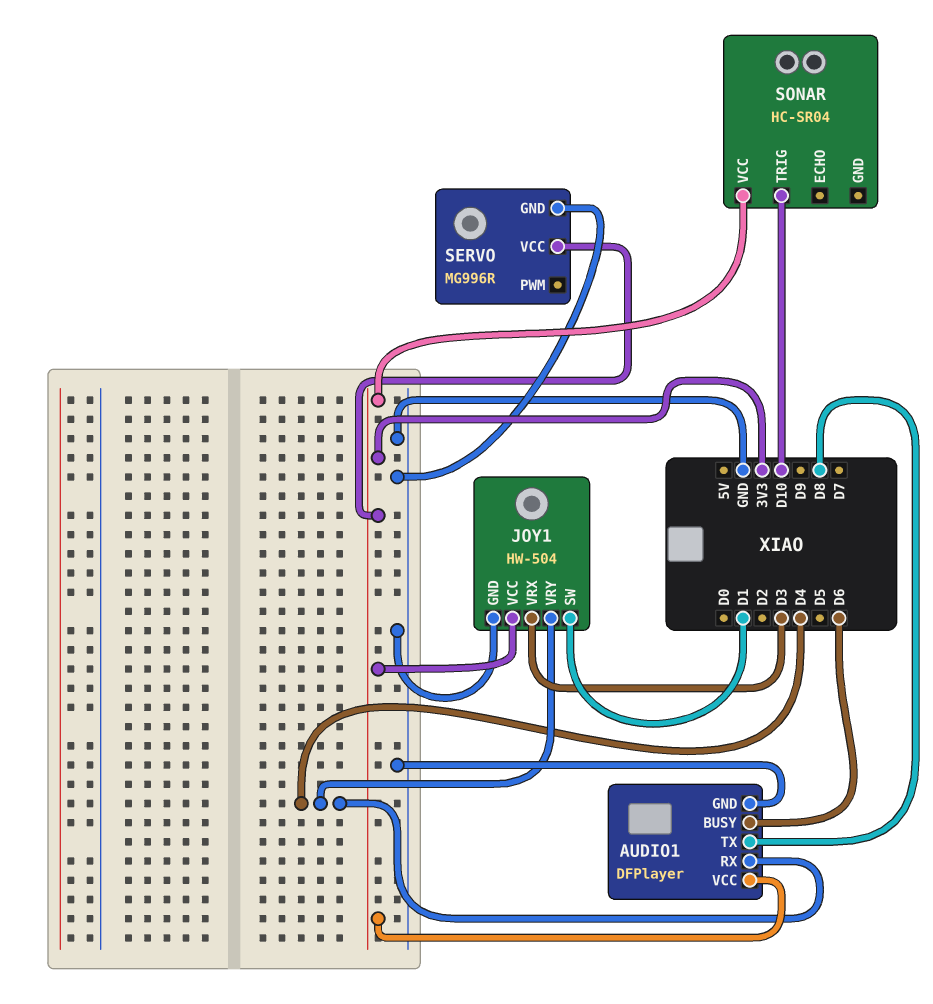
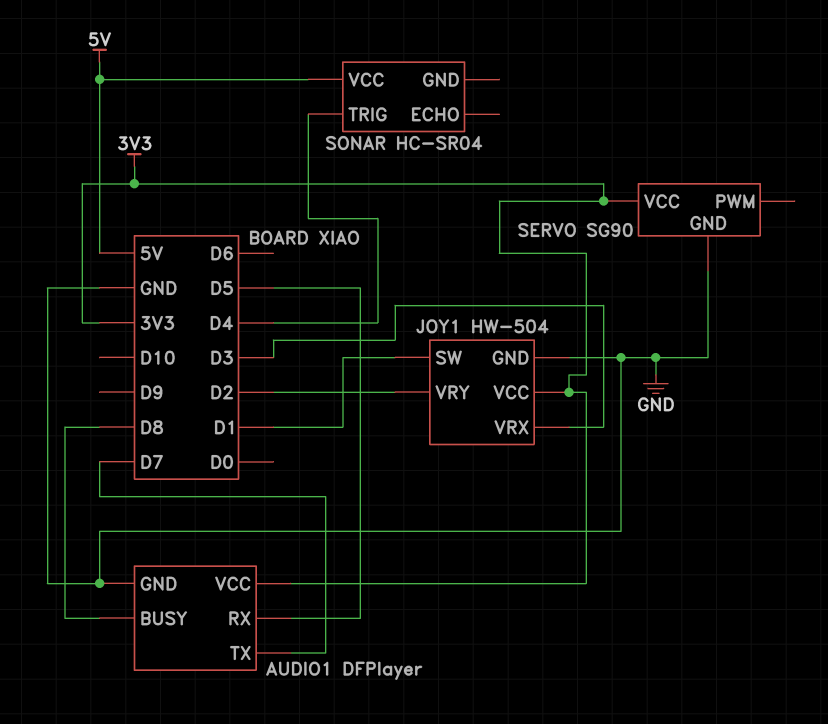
AUDIO1 pin BUSY: D6 -> D8
AUDIO1 pin RX: D4 -> D5
AUDIO1 pin TX: D8 -> D7
JOY1 pin VRY: D4 -> D2
SERVO: MG996R -> SG90
SONAR pin TRIG: D10 -> D4
SONAR pin VCC: 3V3 -> 5V

